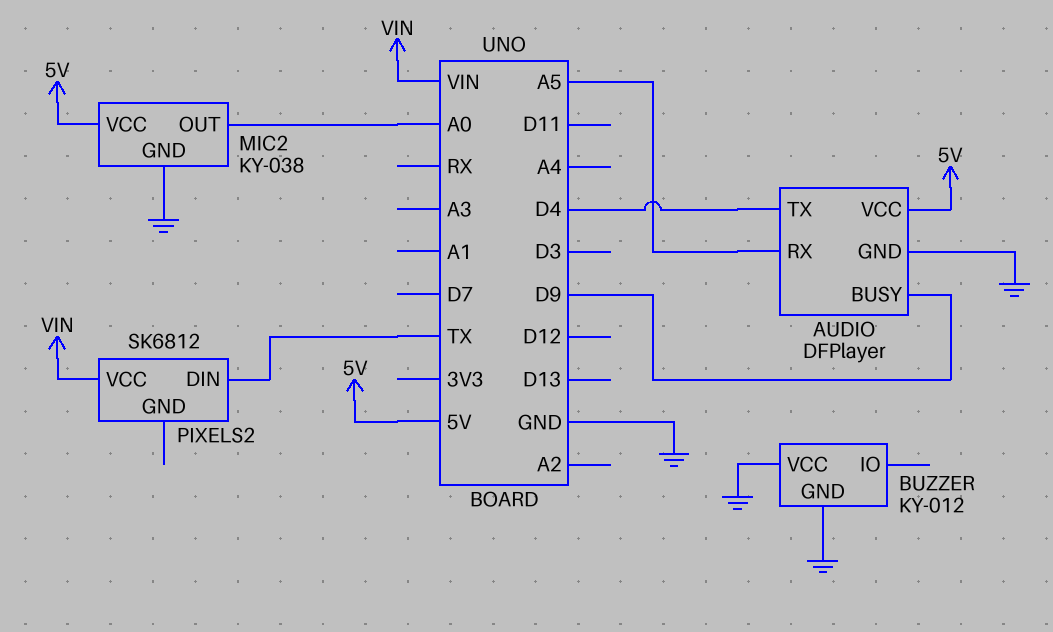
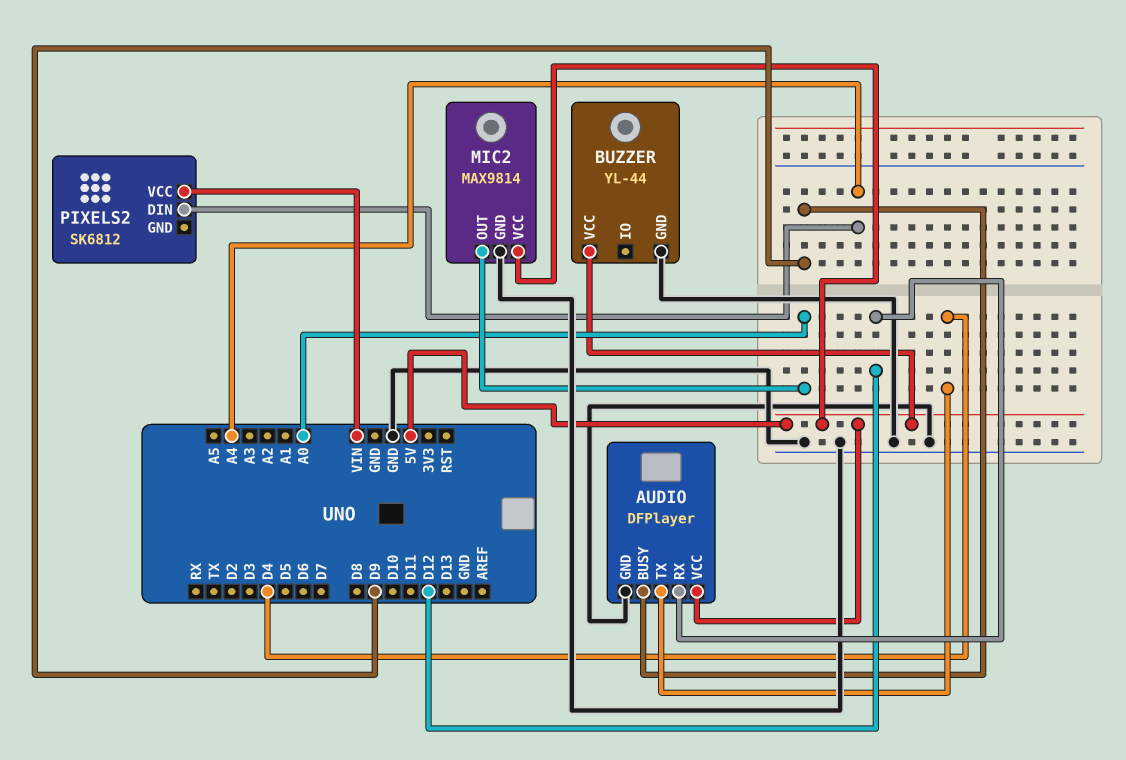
AUDIO pin RX: A5 -> D12
BUZZER: KY-012 -> YL-44
BUZZER pin VCC: GND -> 5V
MIC2: KY-038 -> MAX9814
PIXELS2 pin DIN: TX -> A4

